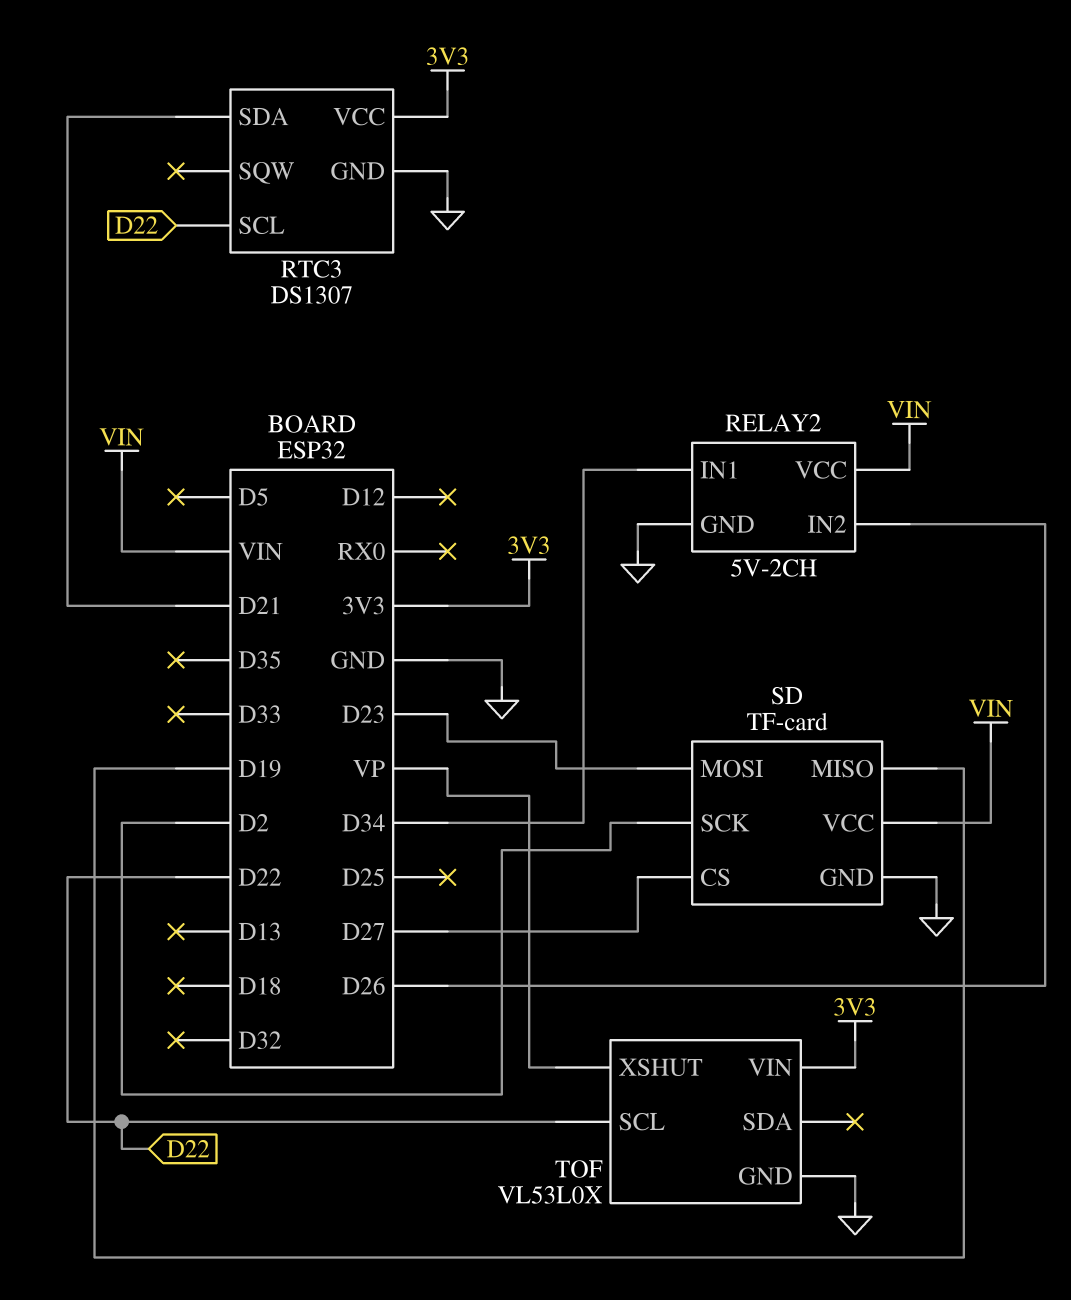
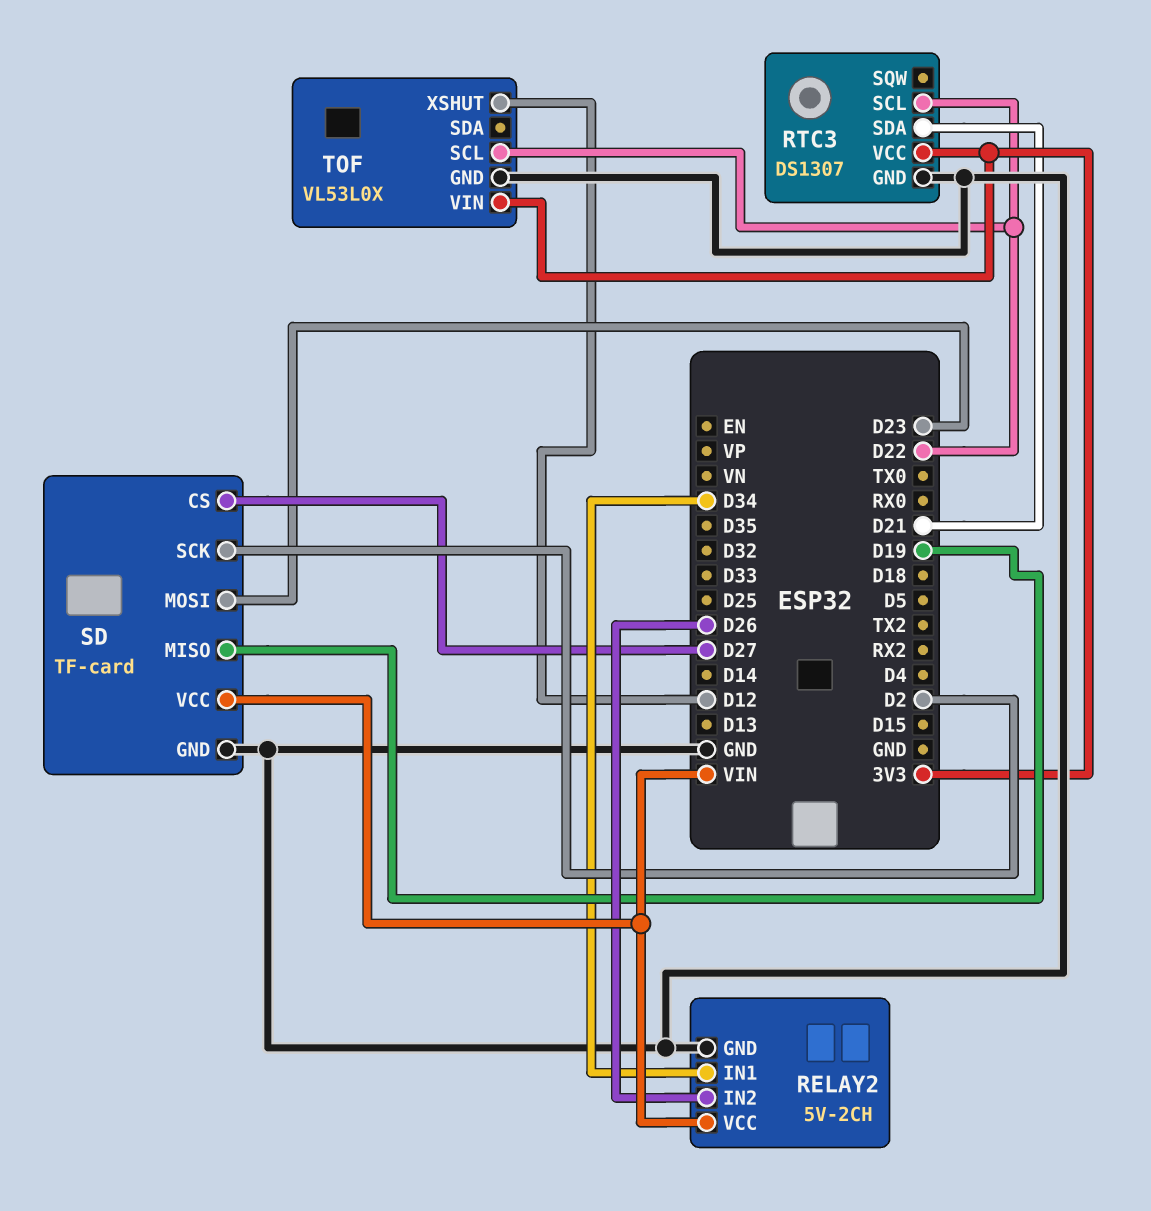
TOF pin XSHUT: VP -> D12

